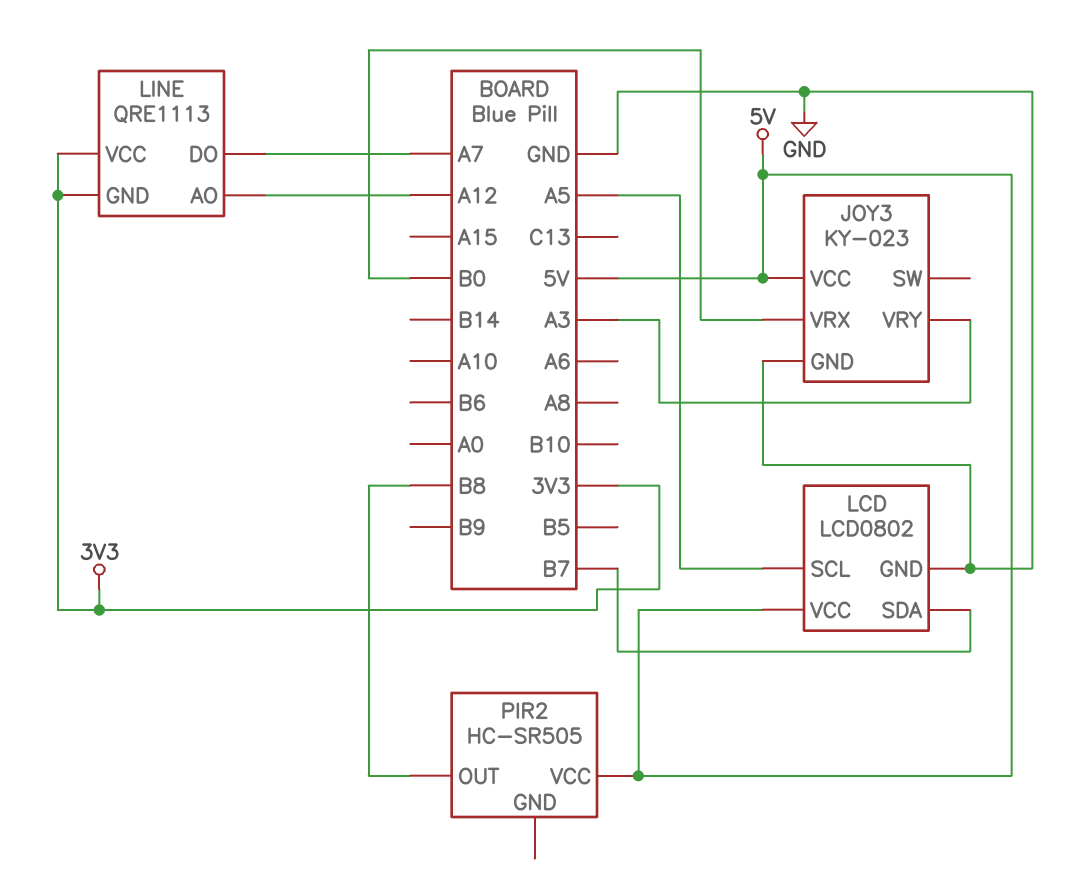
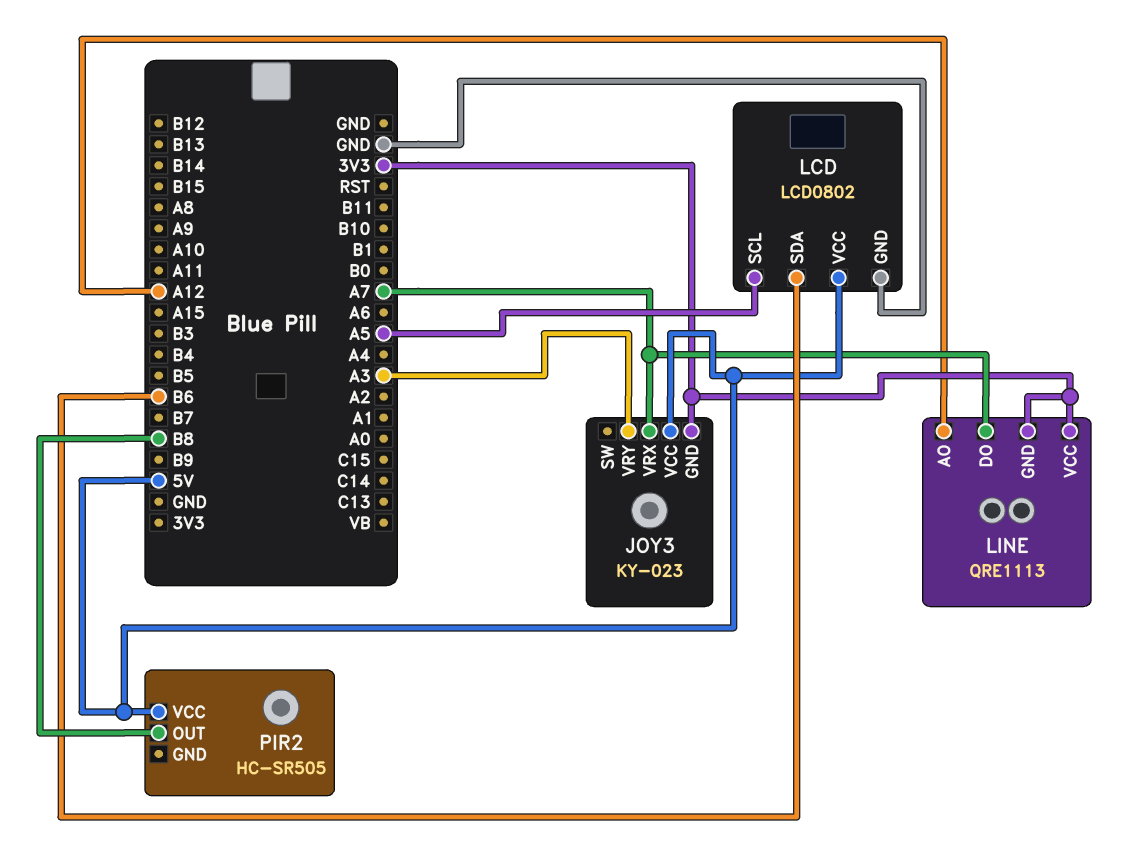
JOY3 pin GND: GND -> 3V3
JOY3 pin VRX: B0 -> A7
LCD pin SDA: B7 -> B6

